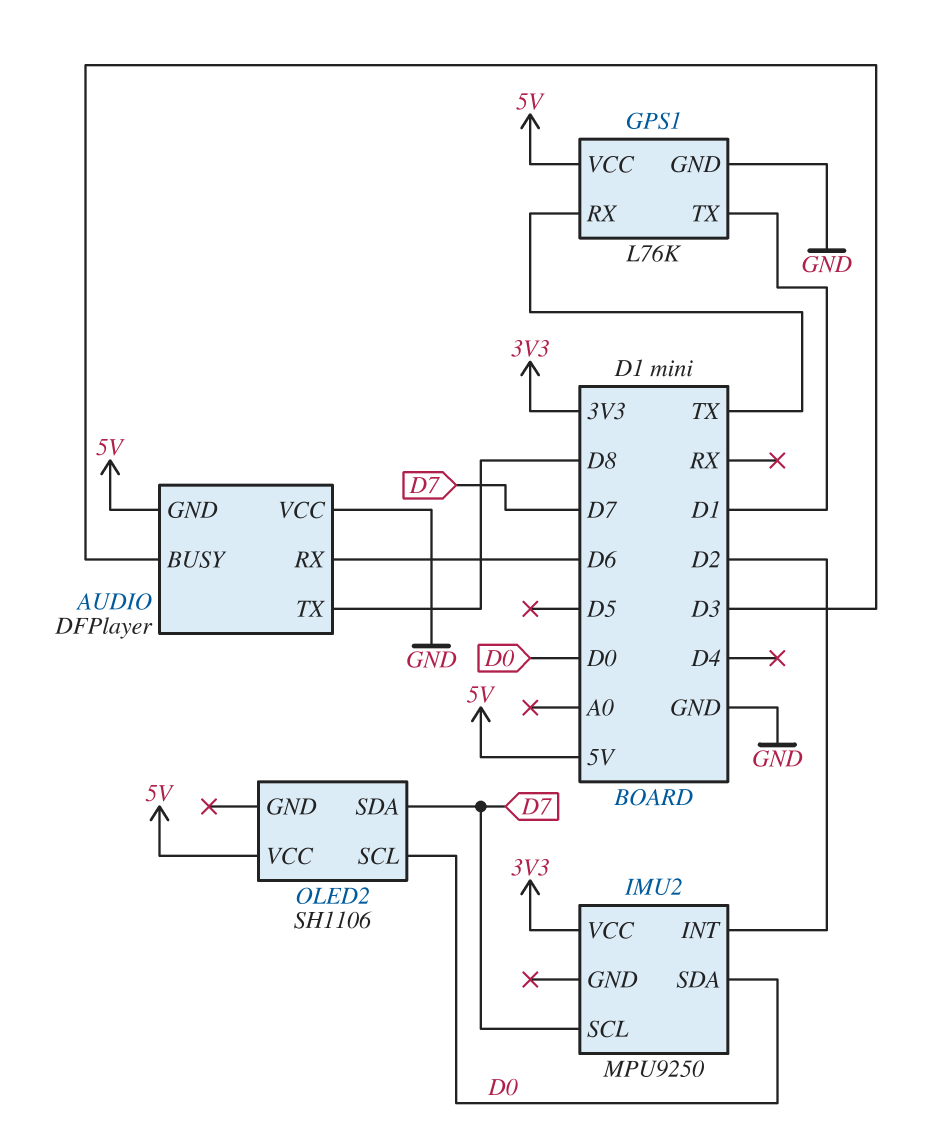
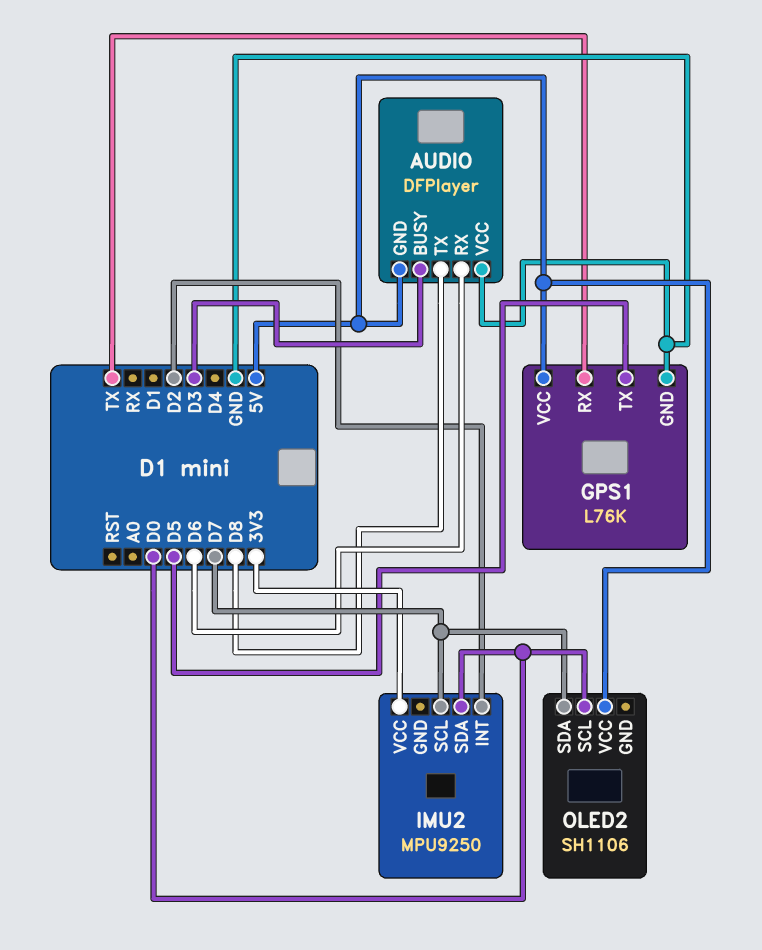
GPS1 pin TX: D1 -> D5

